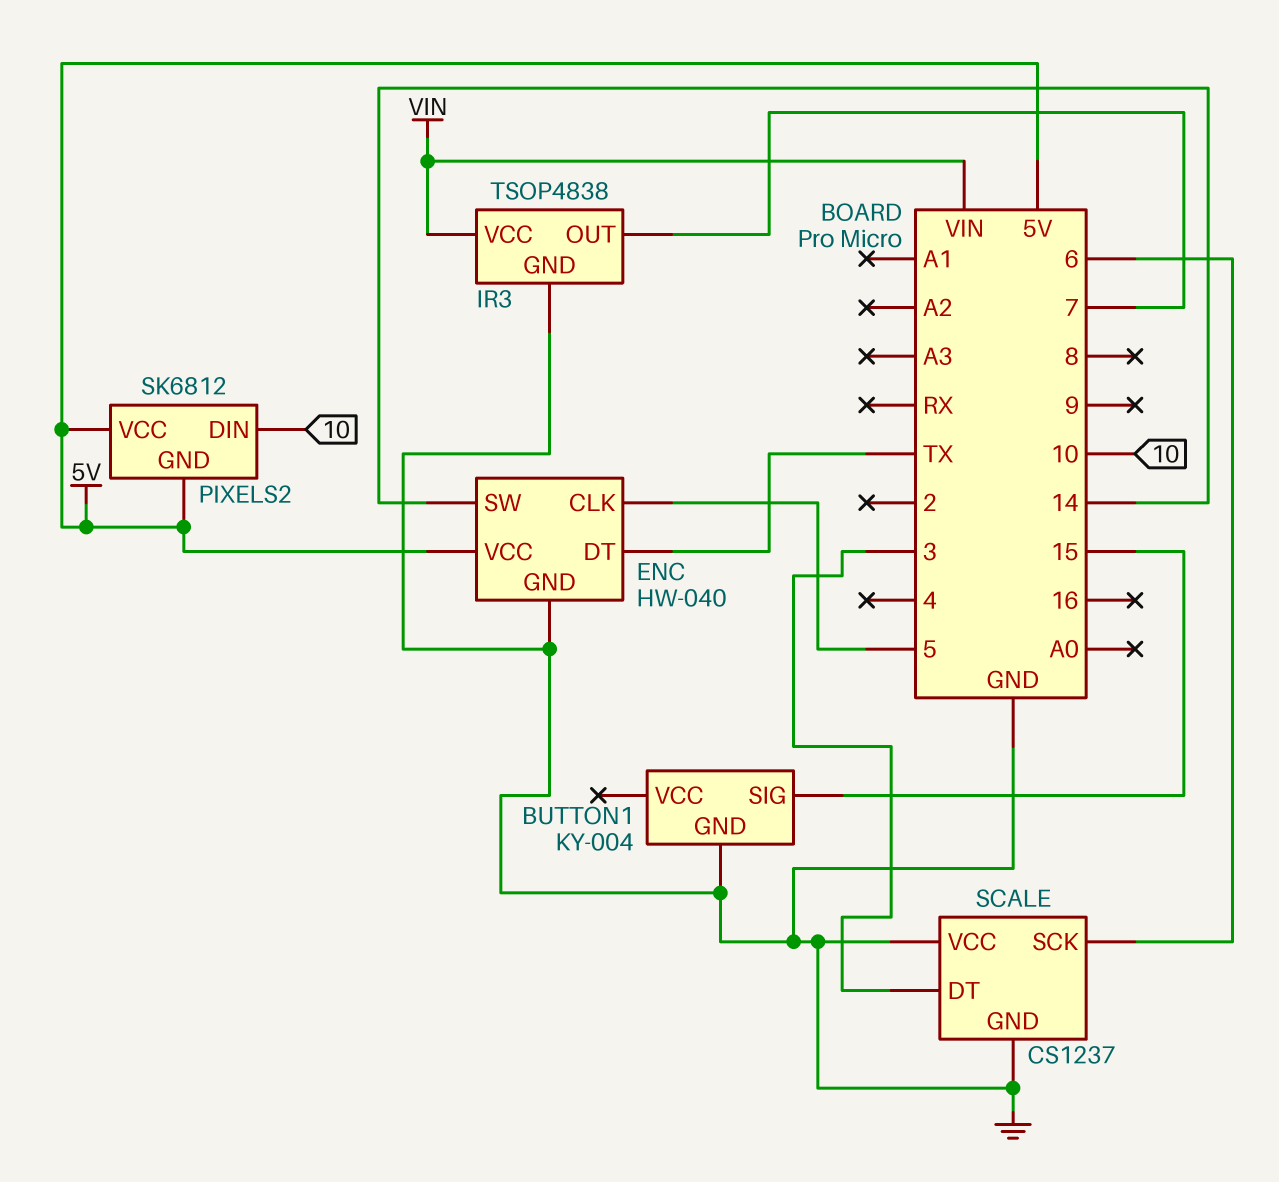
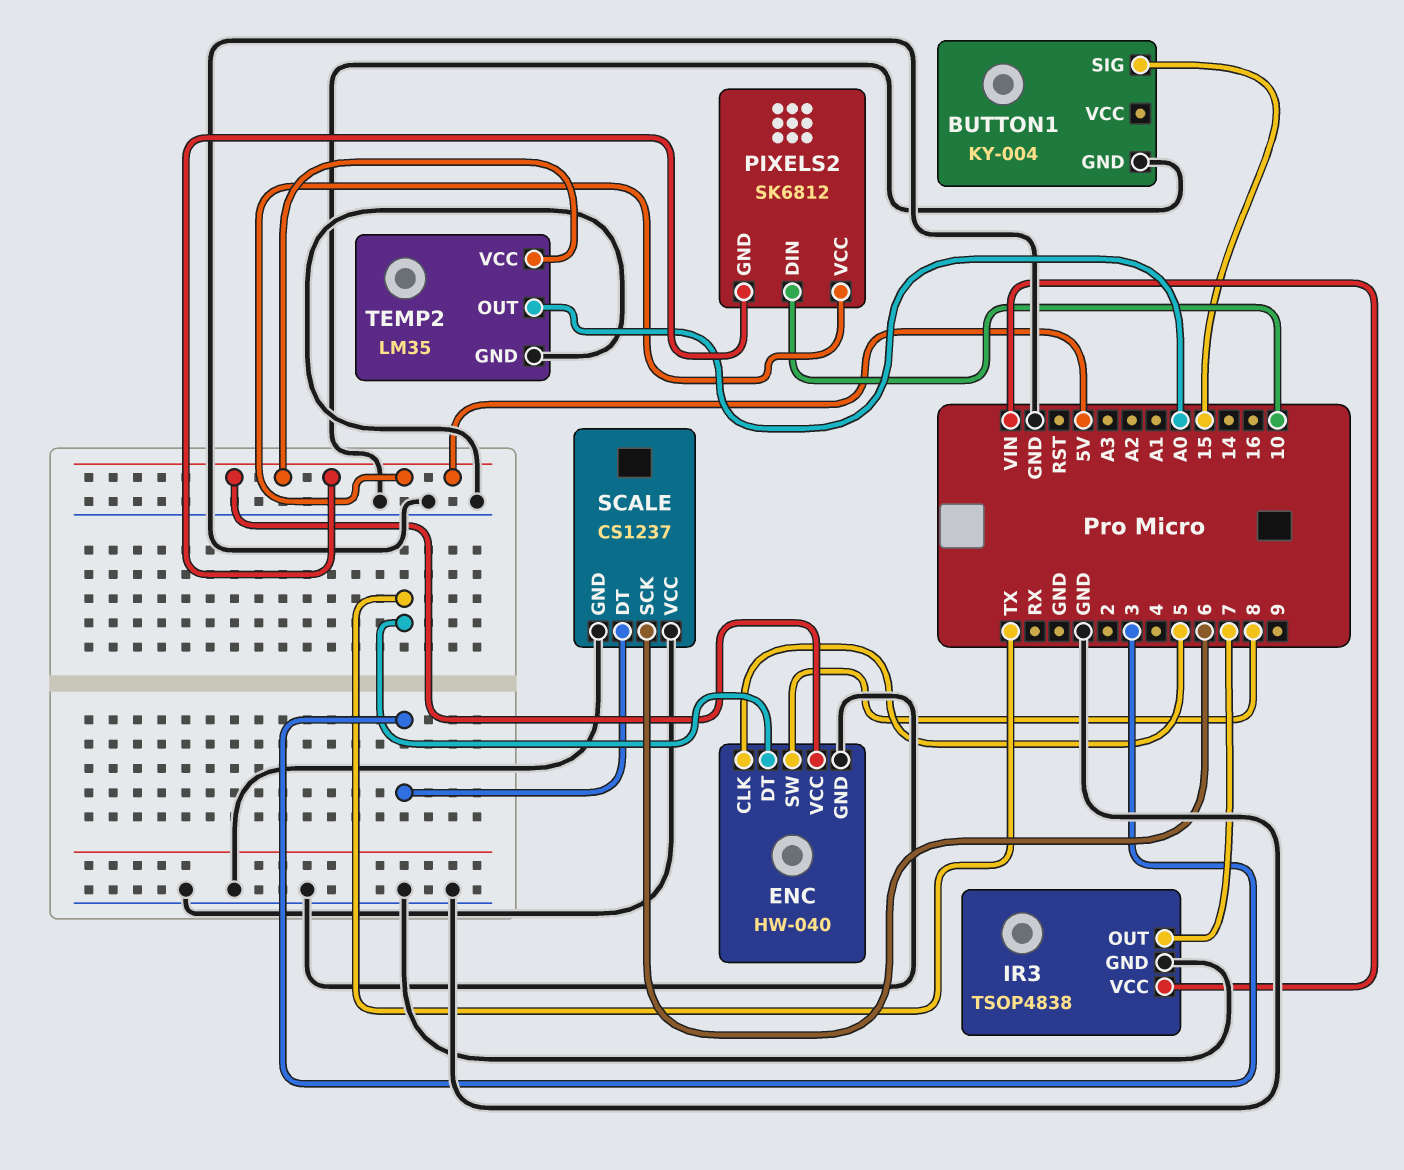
ENC pin SW: 14 -> 8
TEMP2: none -> LM35
TEMP2 pin GND: none -> GND
TEMP2 pin OUT: none -> A0
TEMP2 pin VCC: none -> 5V

